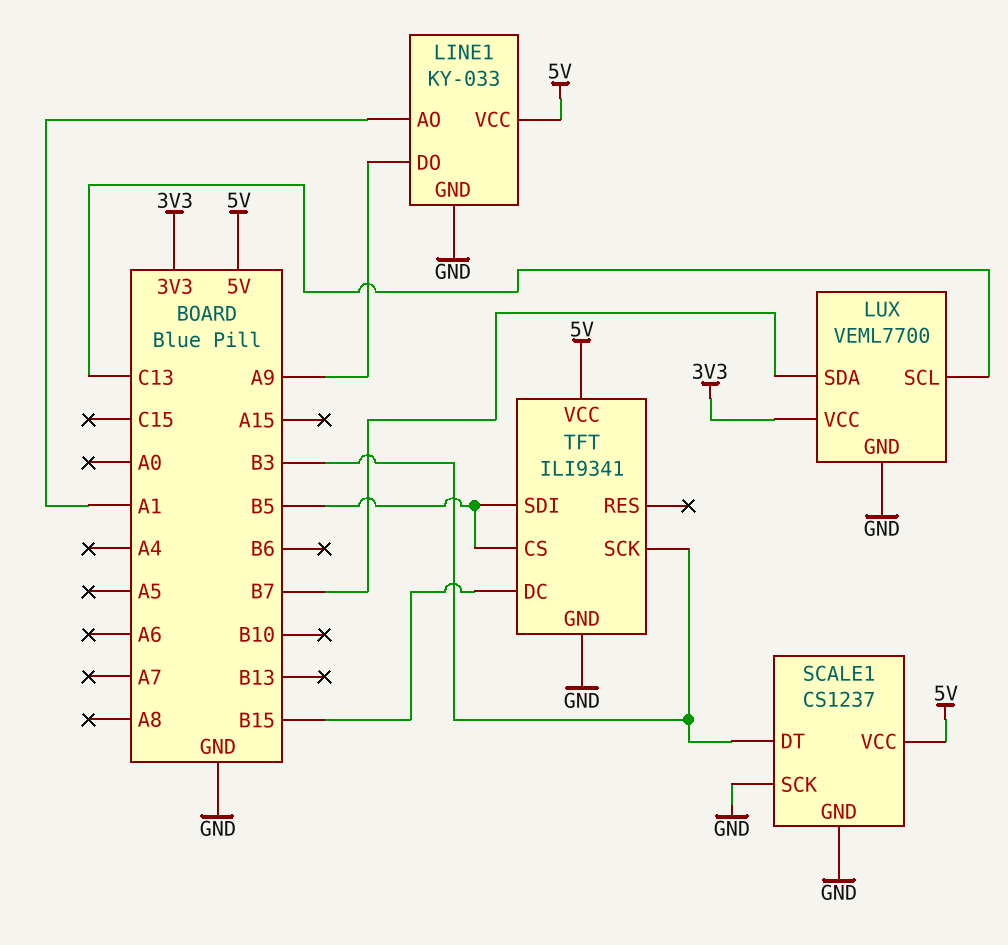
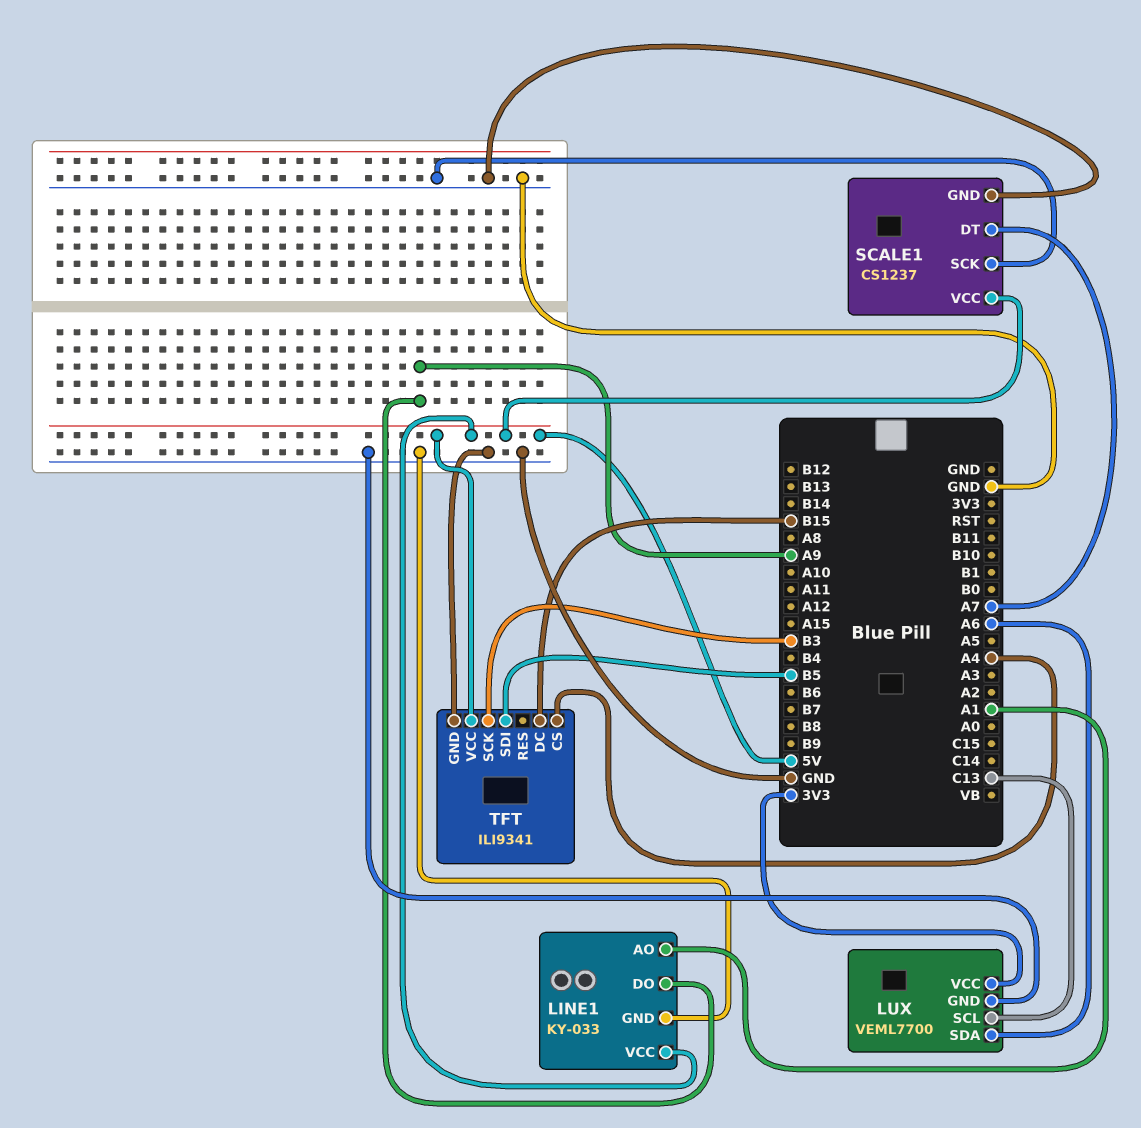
LUX pin SDA: B7 -> A6
SCALE1 pin DT: B3 -> A7
TFT pin CS: B5 -> A4

